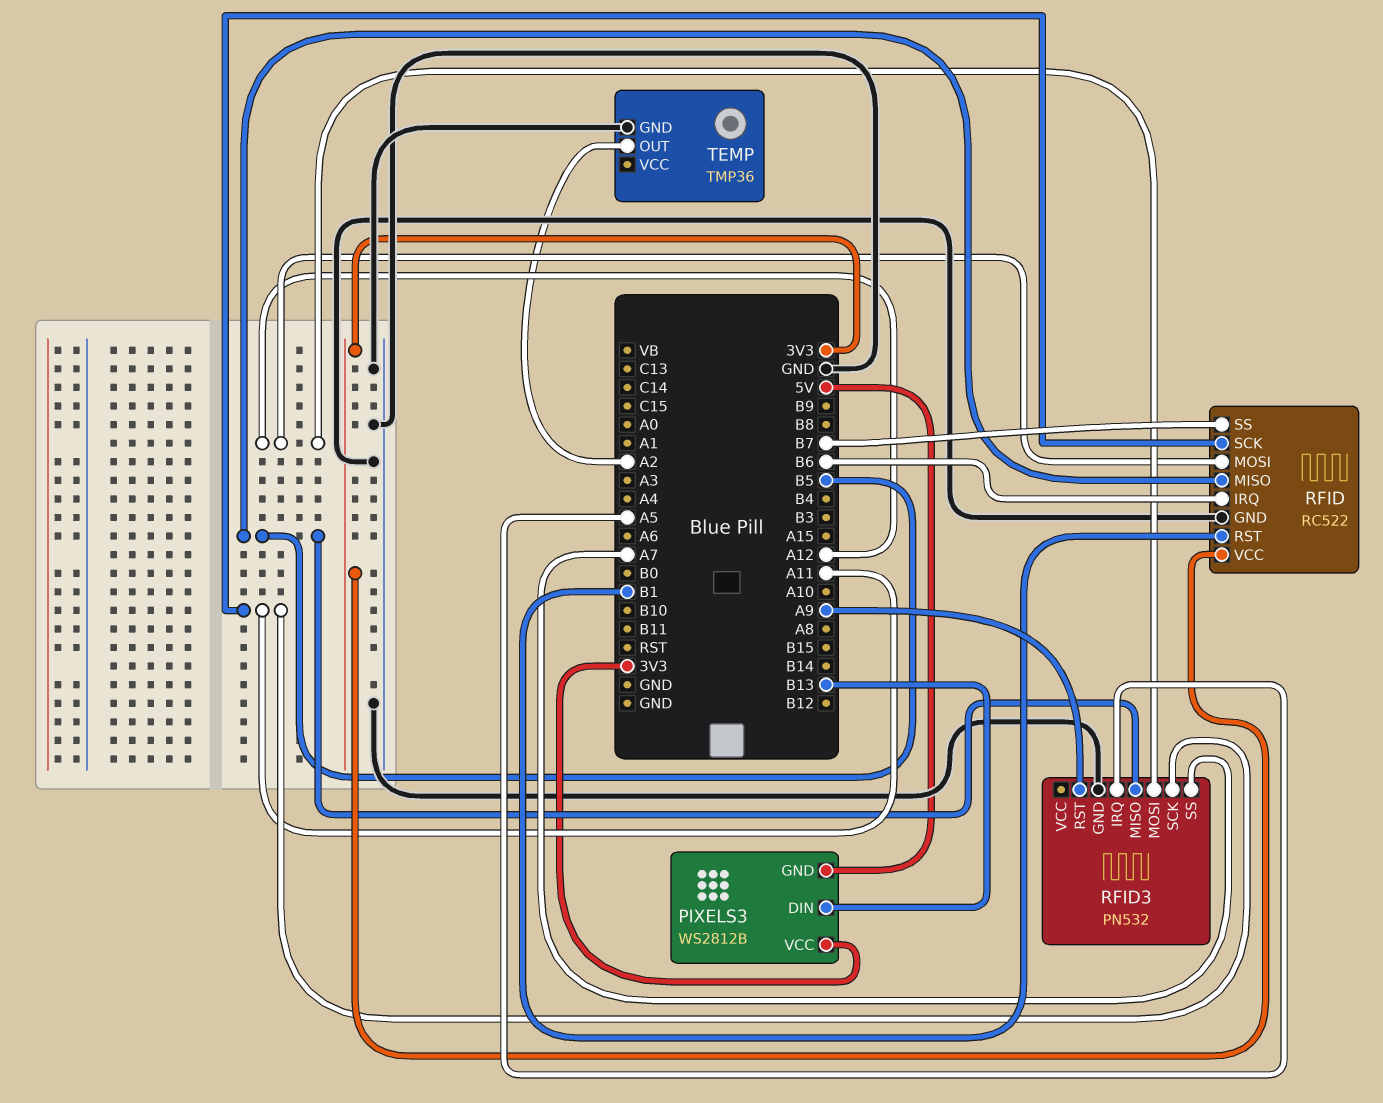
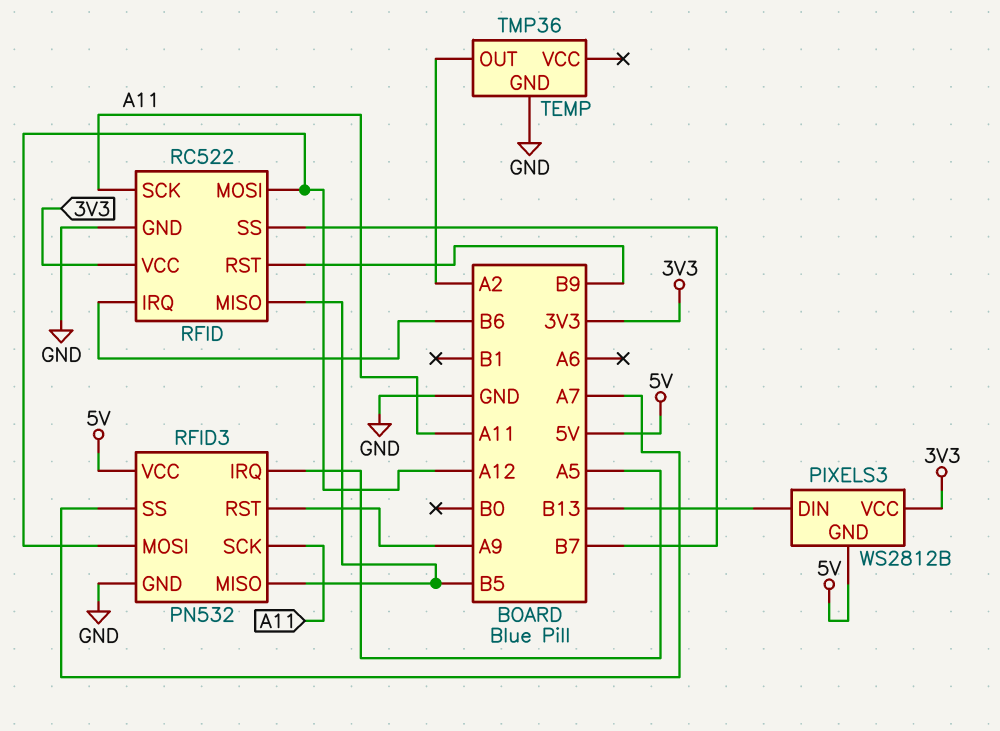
RFID pin RST: B1 -> B9
RFID3 pin VCC: none -> 5V

